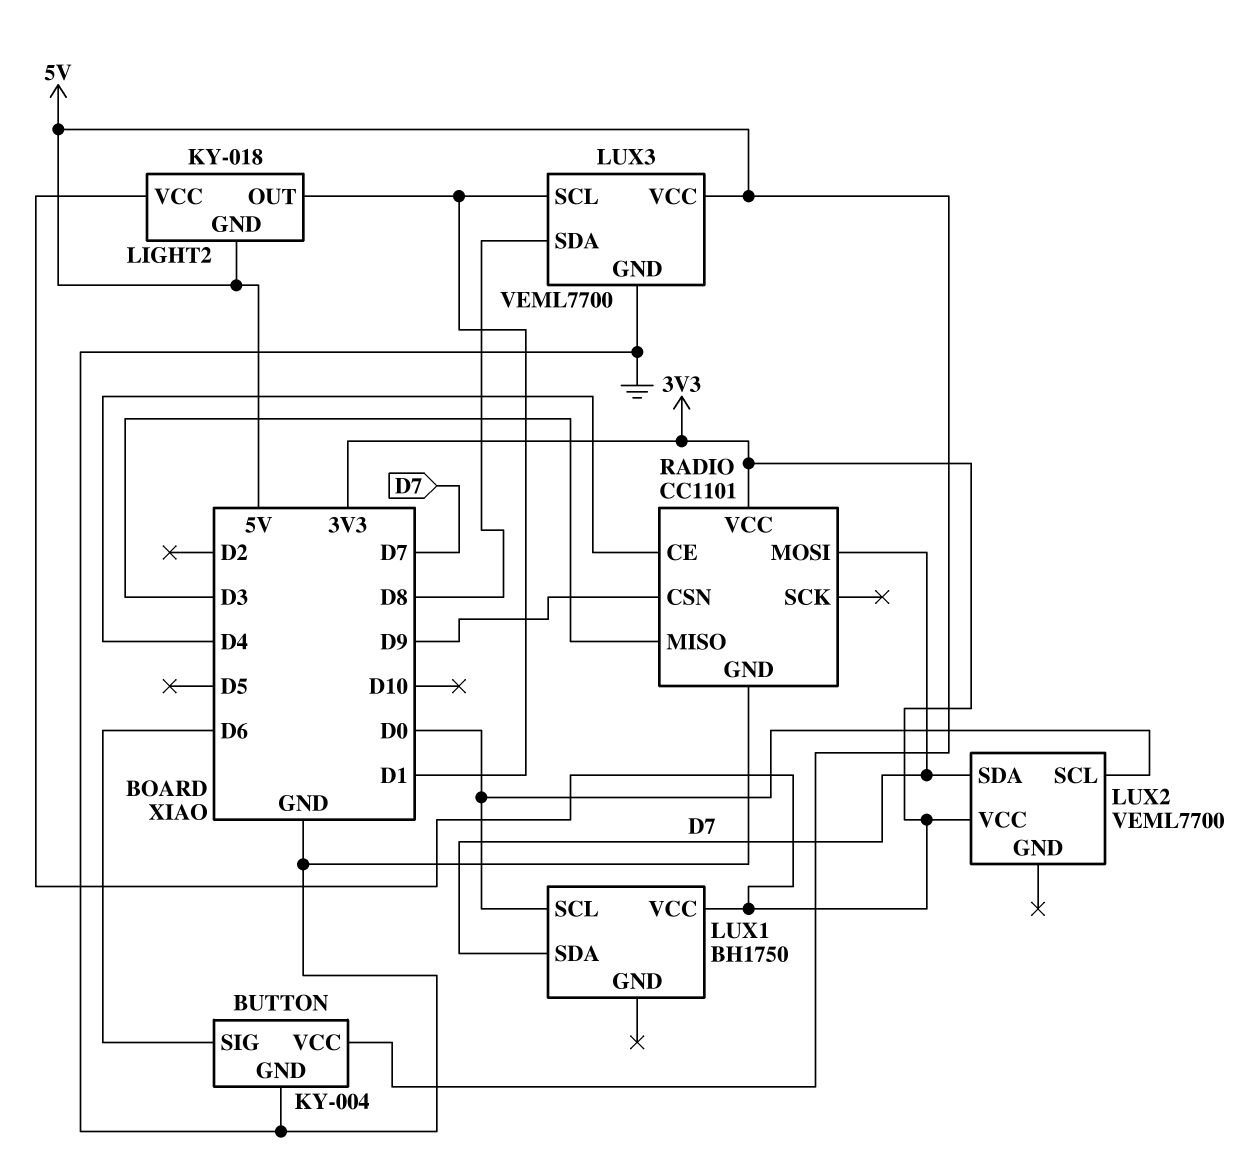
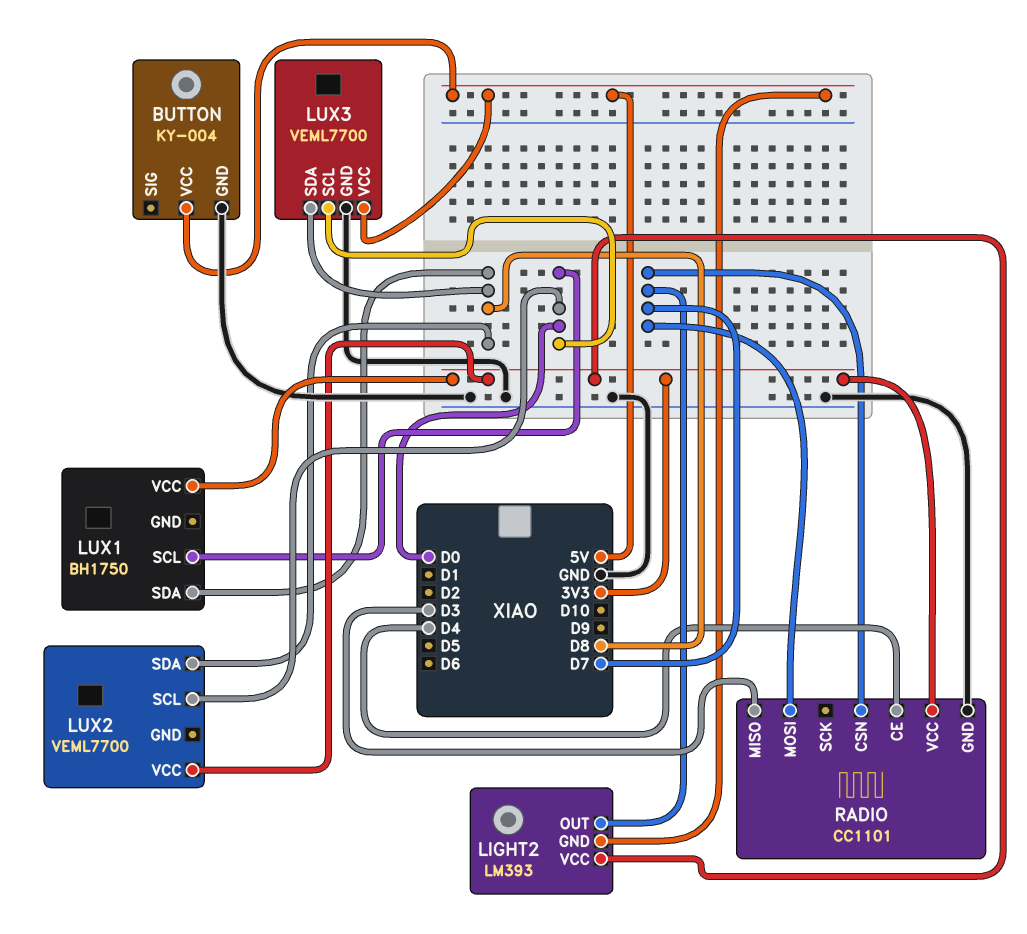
BUTTON pin SIG: D6 -> none
LIGHT2: KY-018 -> LM393
LIGHT2 pin OUT: D1 -> D7
LUX1 pin SDA: D7 -> D8
LUX2 pin SDA: D7 -> D8
LUX3 pin SCL: D1 -> D0
RADIO pin CSN: D9 -> D7

